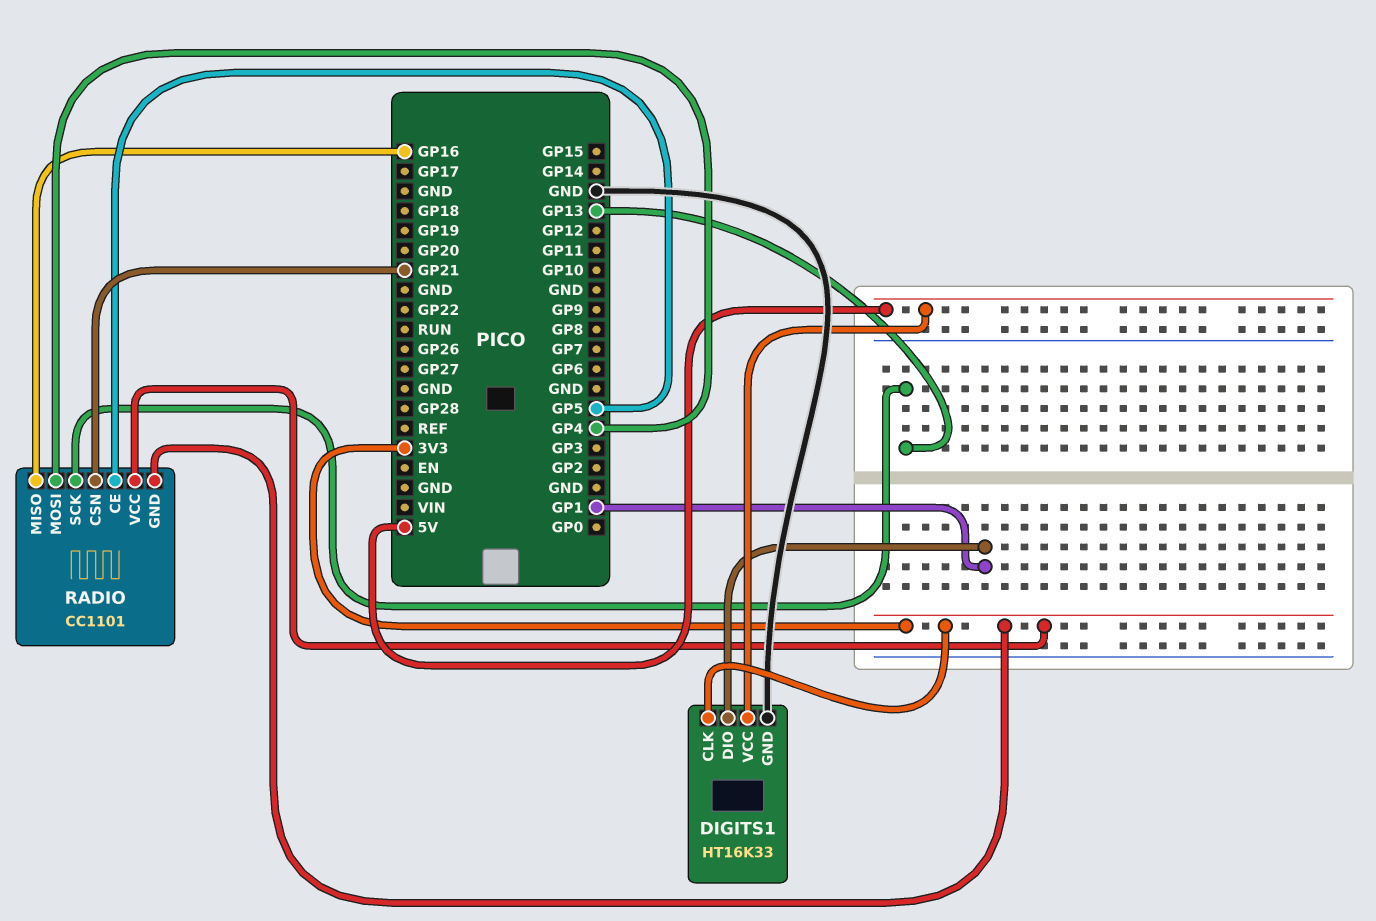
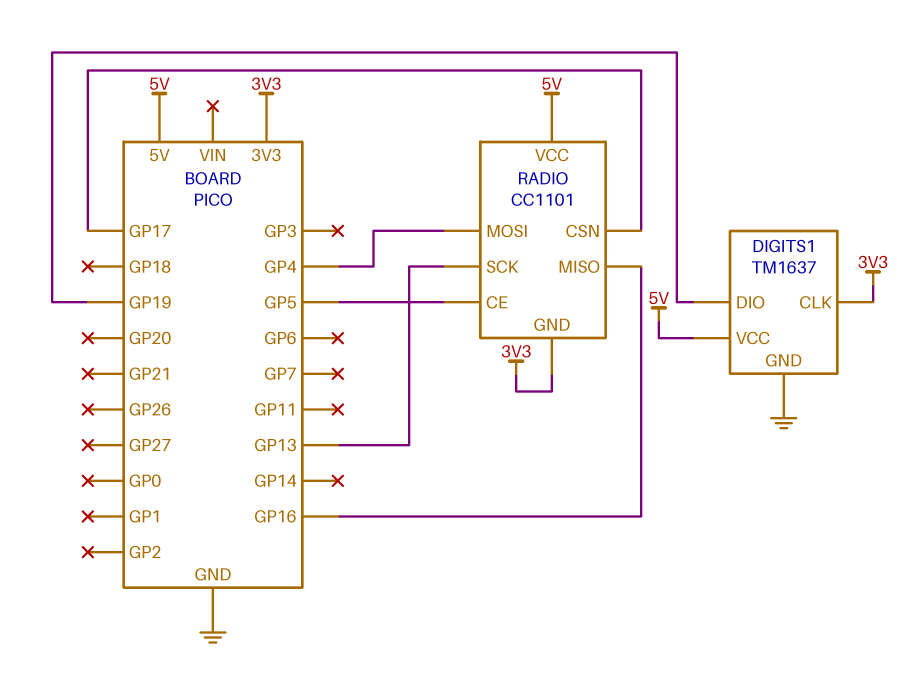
DIGITS1: HT16K33 -> TM1637
DIGITS1 pin DIO: GP1 -> GP19
RADIO pin CSN: GP21 -> GP17
RADIO pin VCC: 3V3 -> 5V

